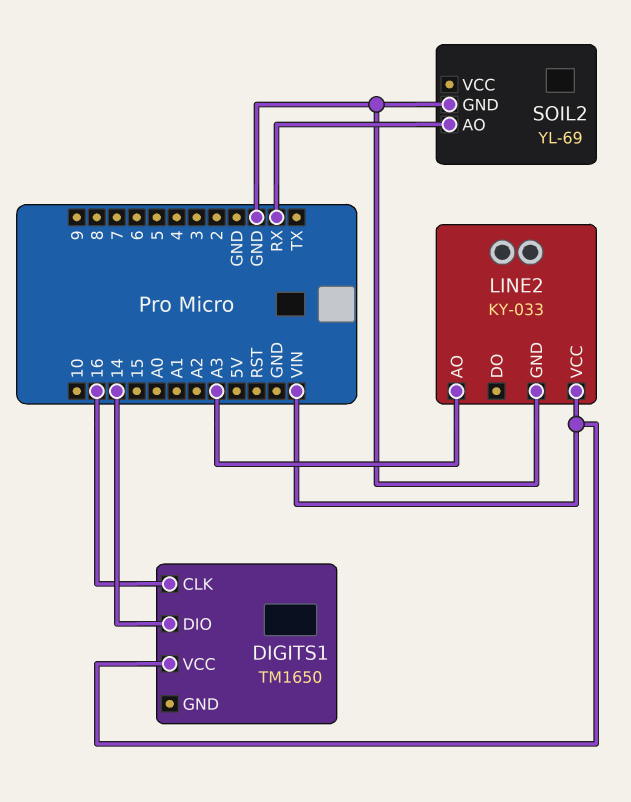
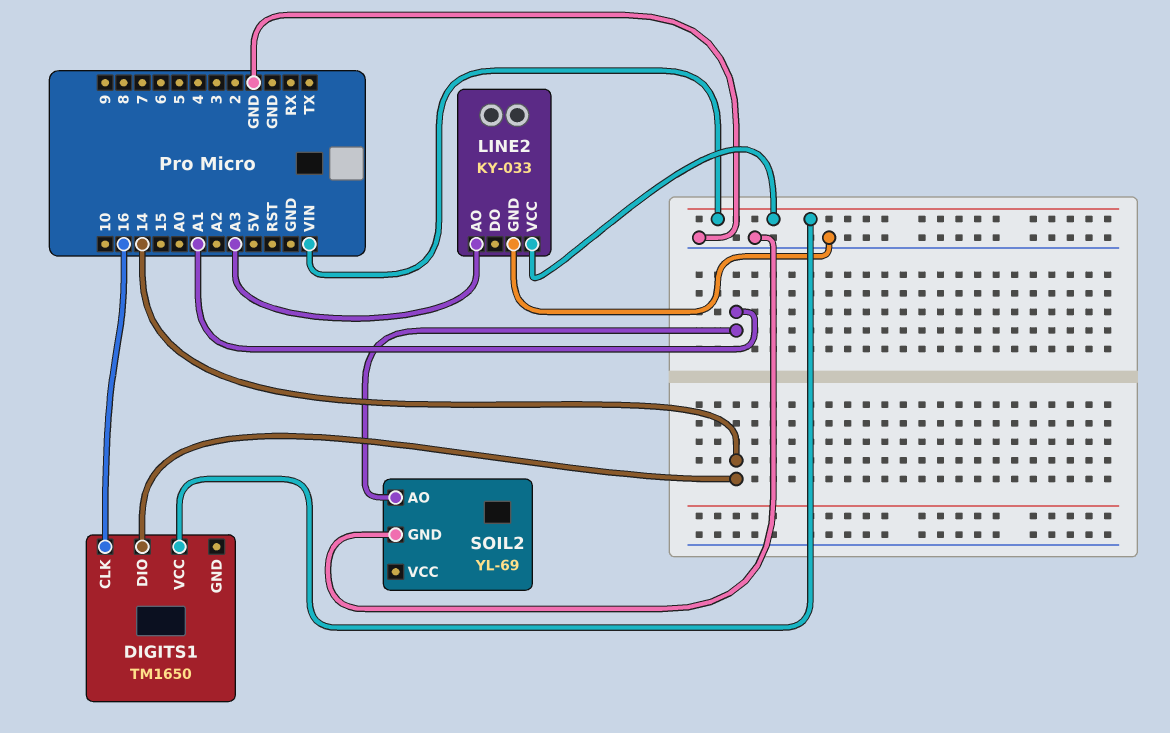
SOIL2 pin AO: RX -> A1

